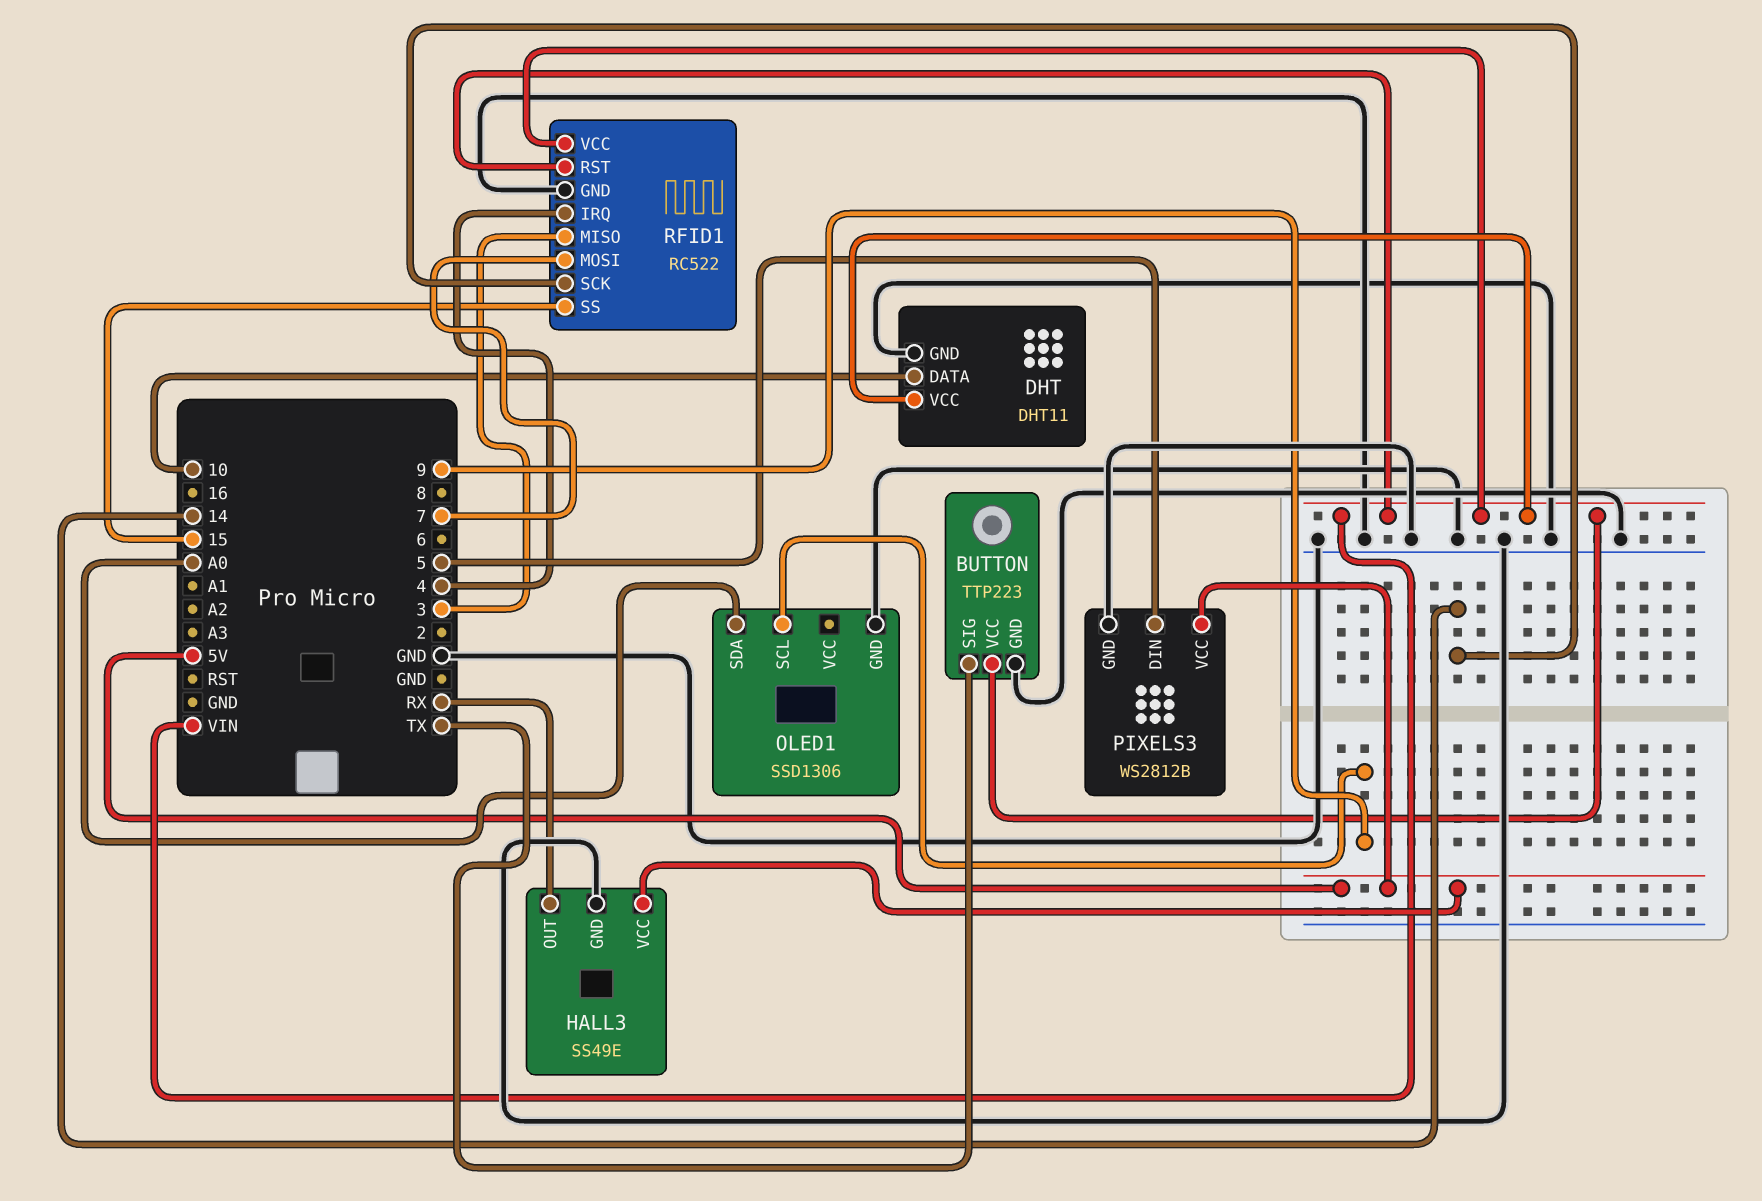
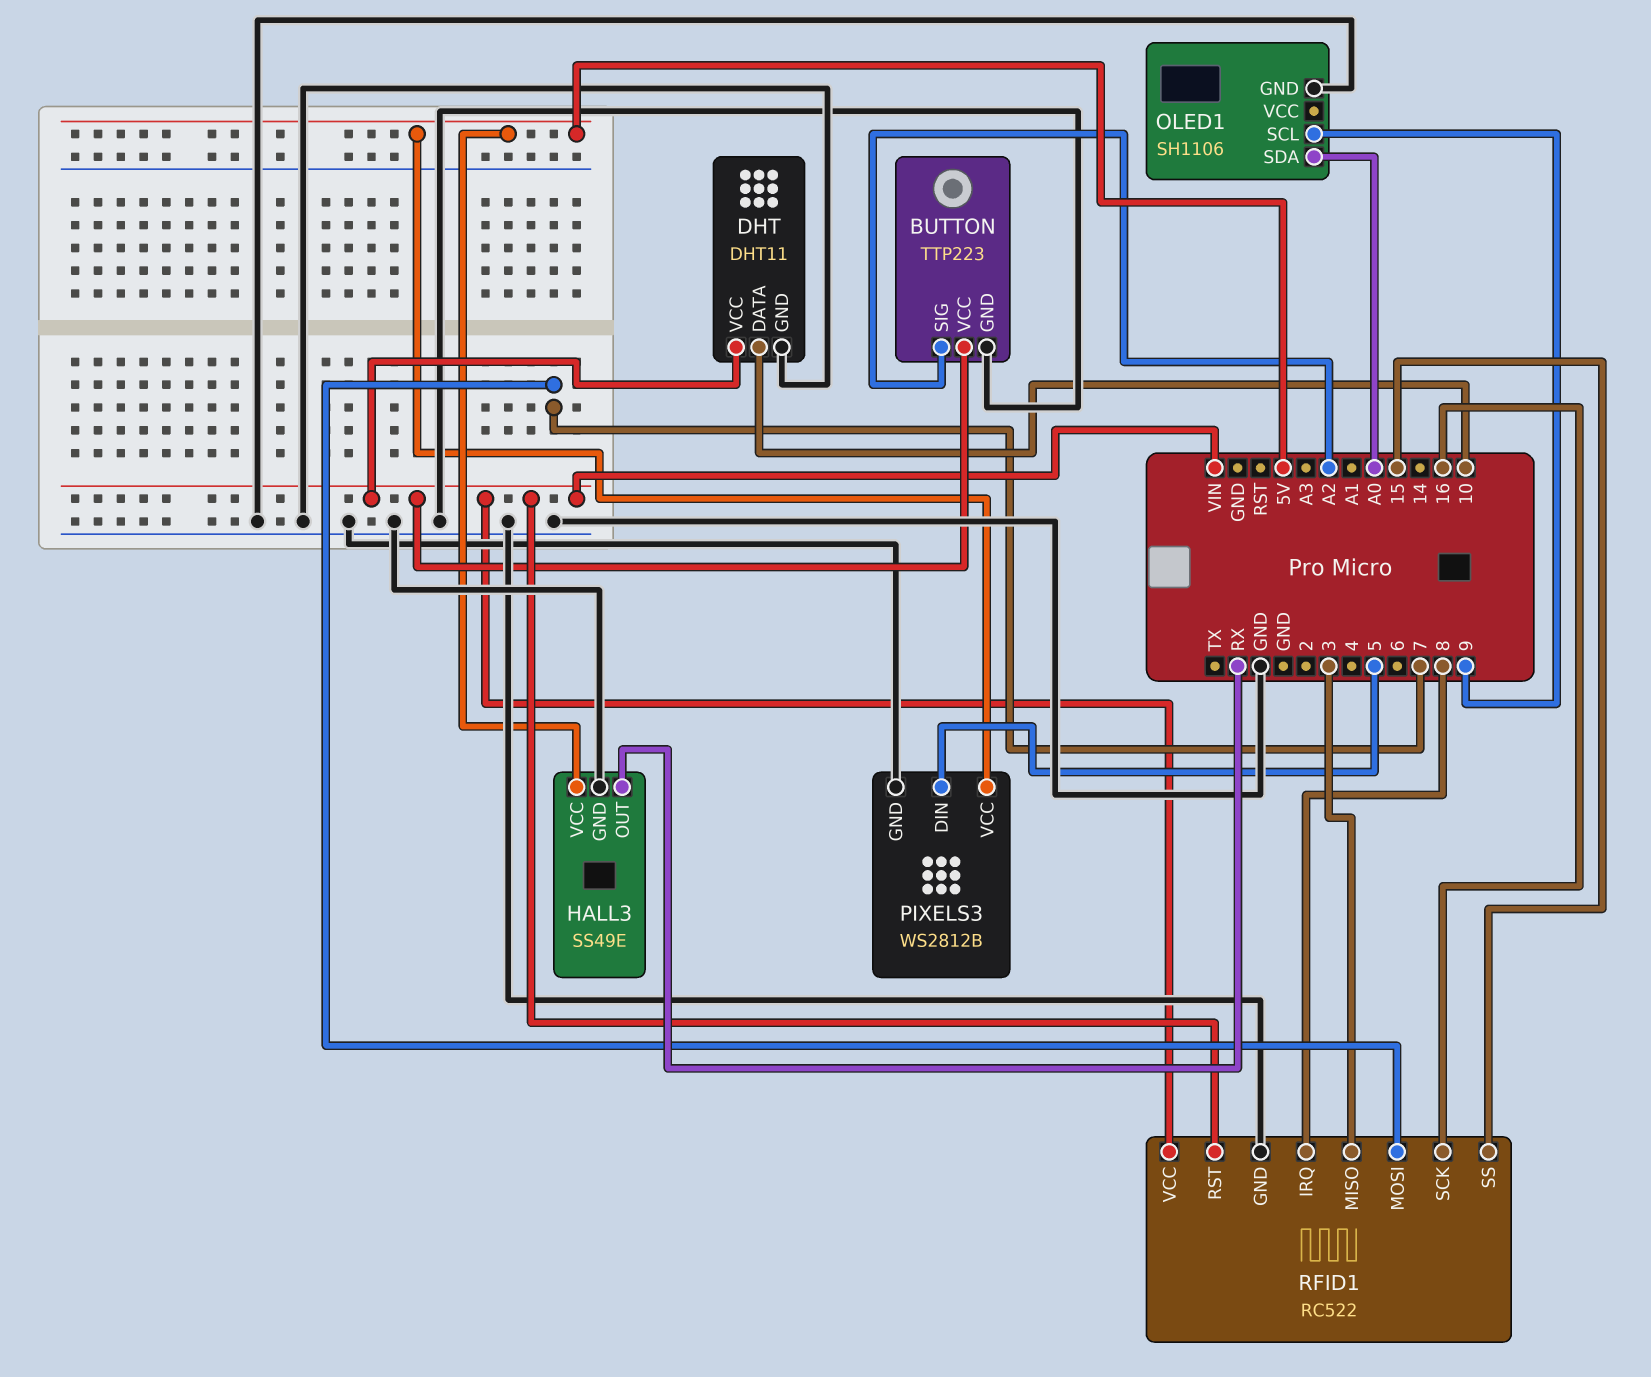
BUTTON pin SIG: TX -> A2
OLED1: SSD1306 -> SH1106
RFID1 pin IRQ: 4 -> 8
RFID1 pin SCK: 14 -> 16

